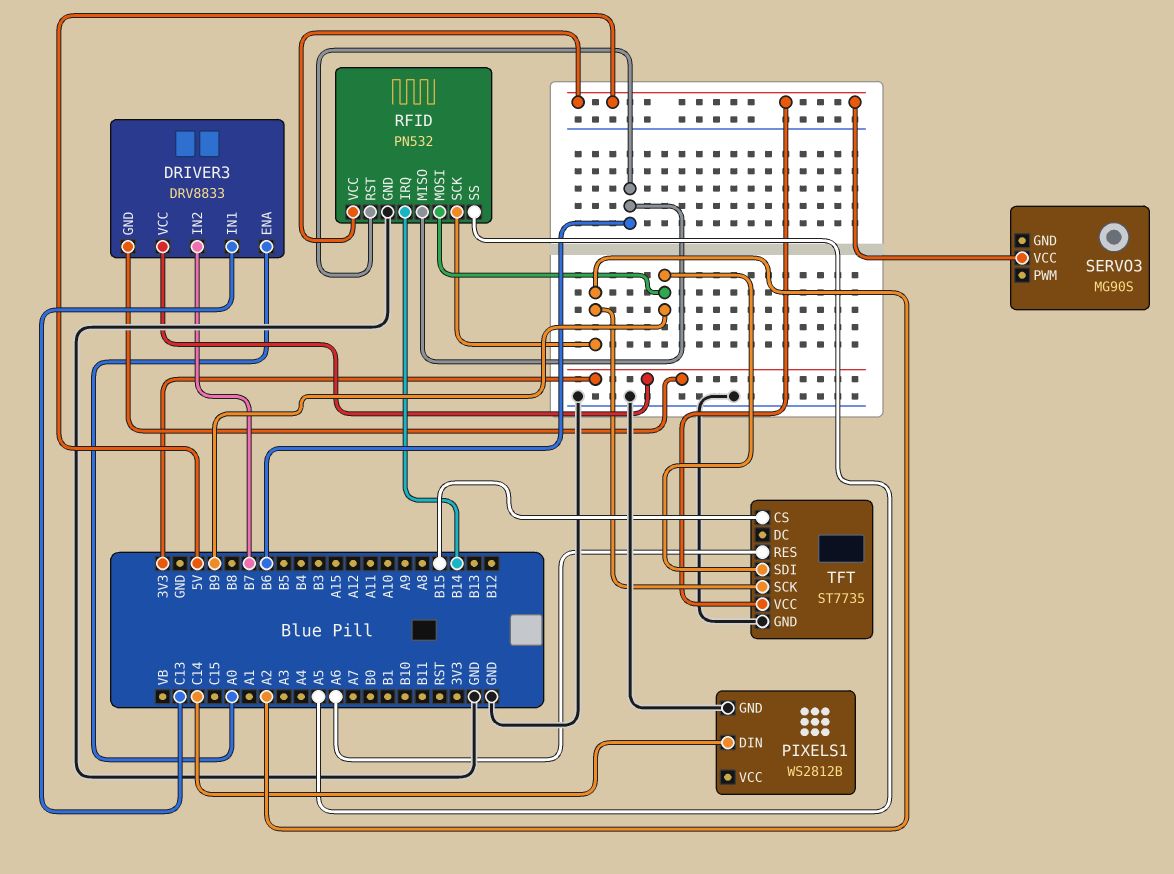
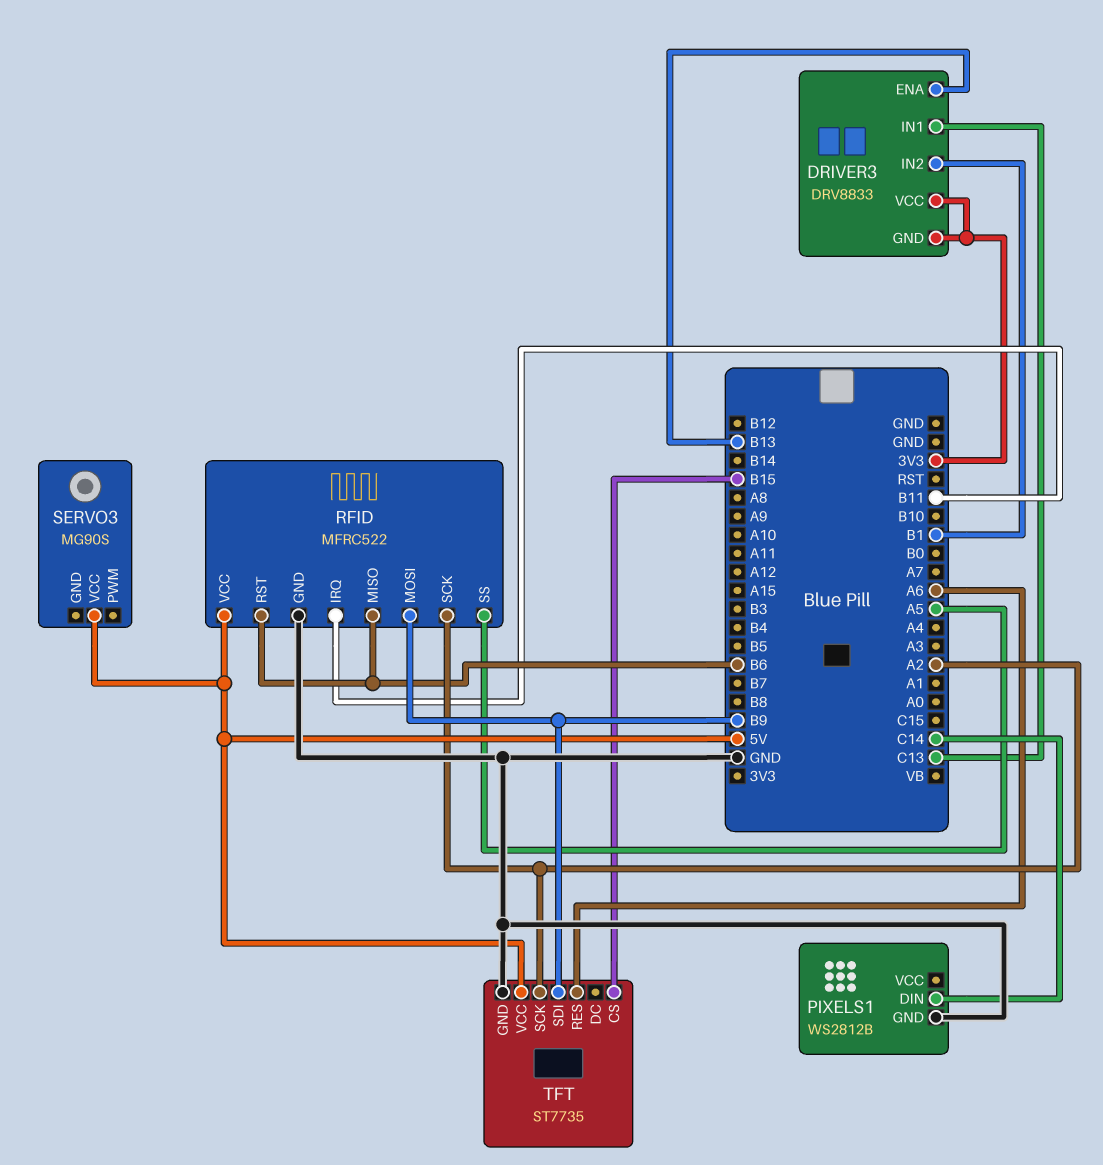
DRIVER3 pin ENA: A0 -> B13
DRIVER3 pin IN2: B7 -> B1
RFID: PN532 -> MFRC522
RFID pin IRQ: B14 -> B11

